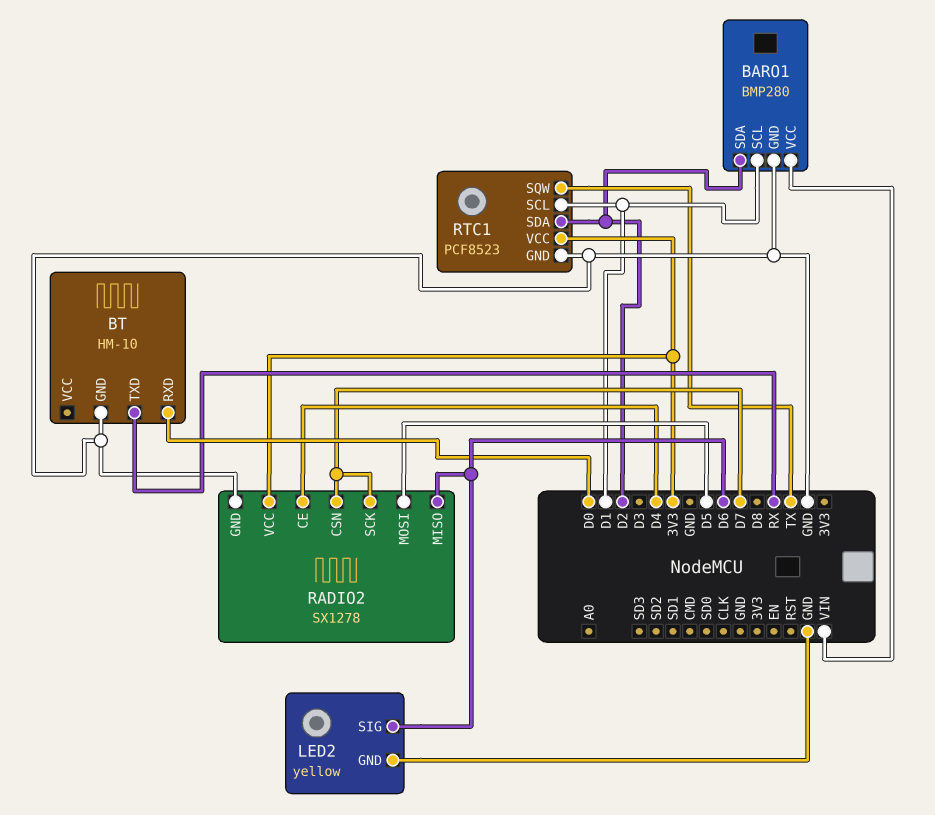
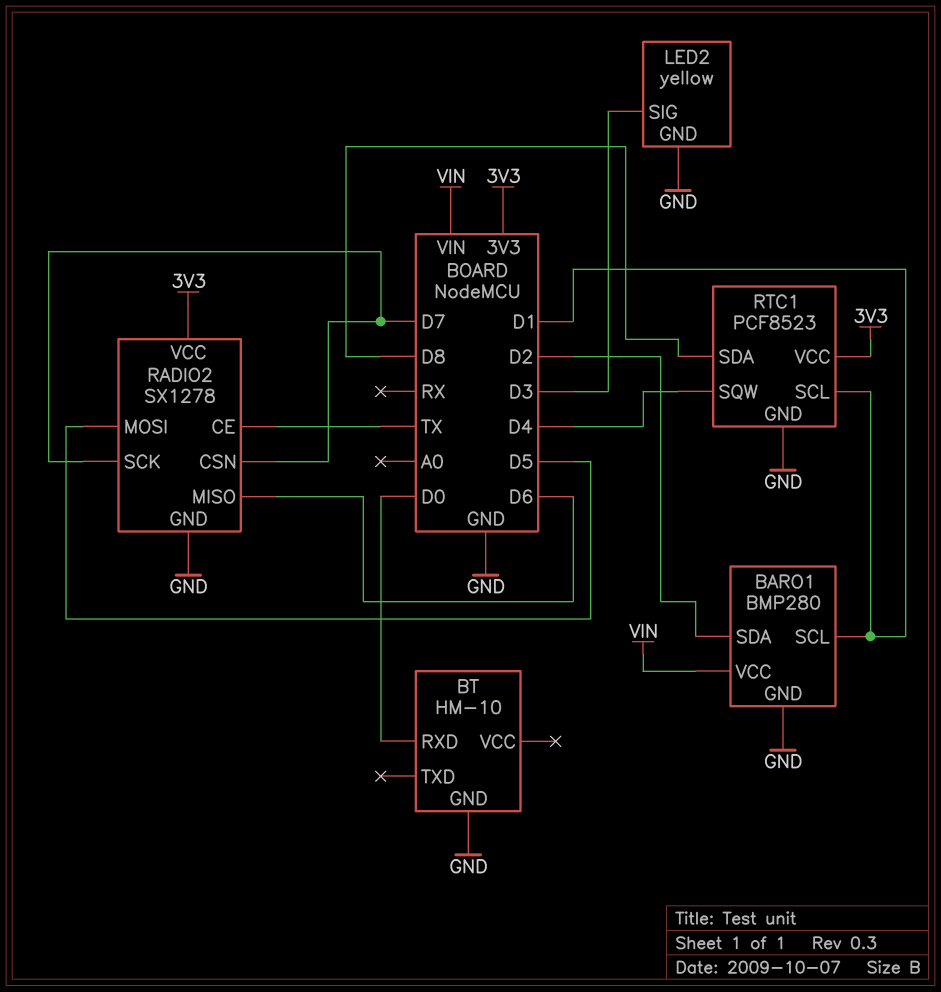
BT pin TXD: RX -> none
LED2 pin SIG: D6 -> D3
RADIO2 pin CE: D4 -> TX
RTC1 pin SDA: D2 -> D8
RTC1 pin SQW: TX -> D4

